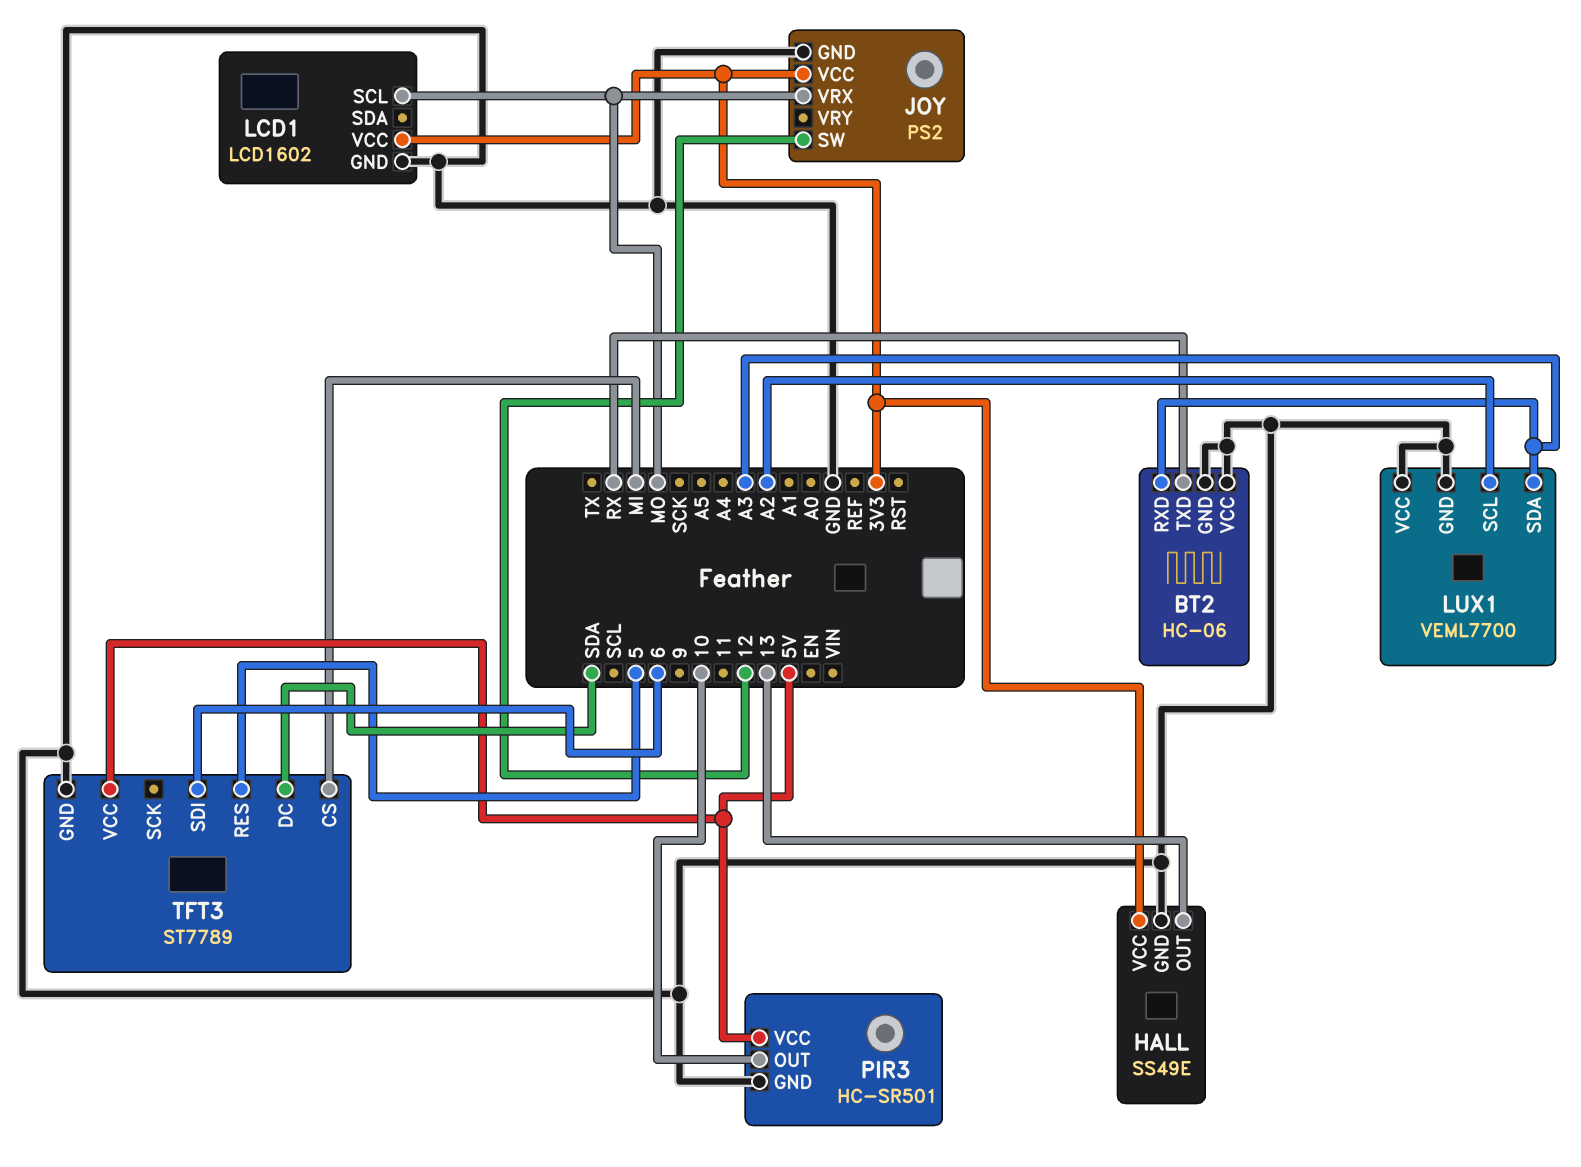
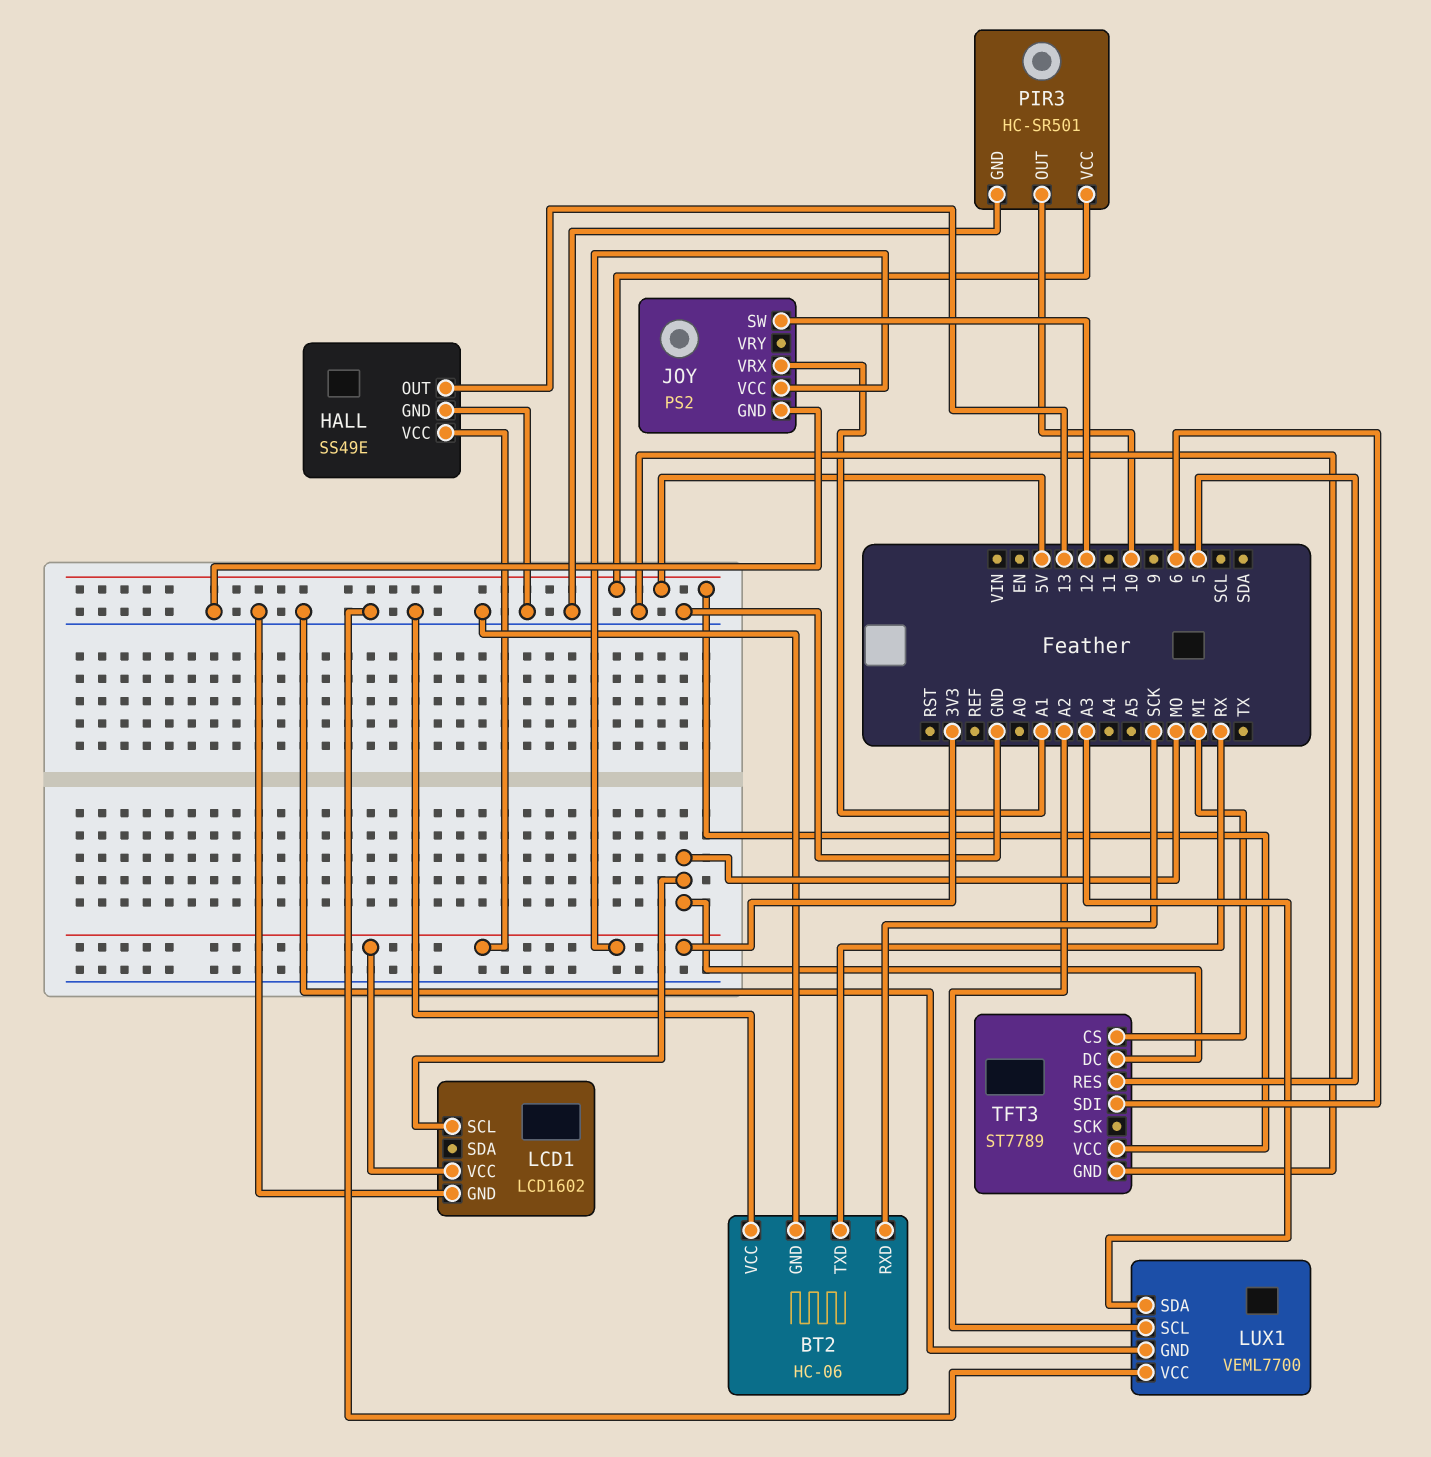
BT2 pin RXD: A3 -> SCK
JOY pin VRX: MO -> A1
TFT3 pin DC: SDA -> MO

